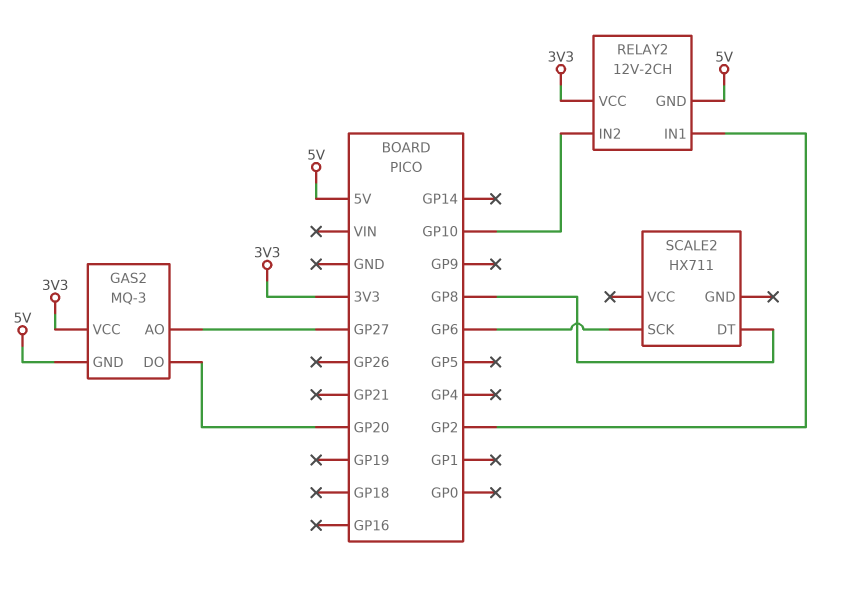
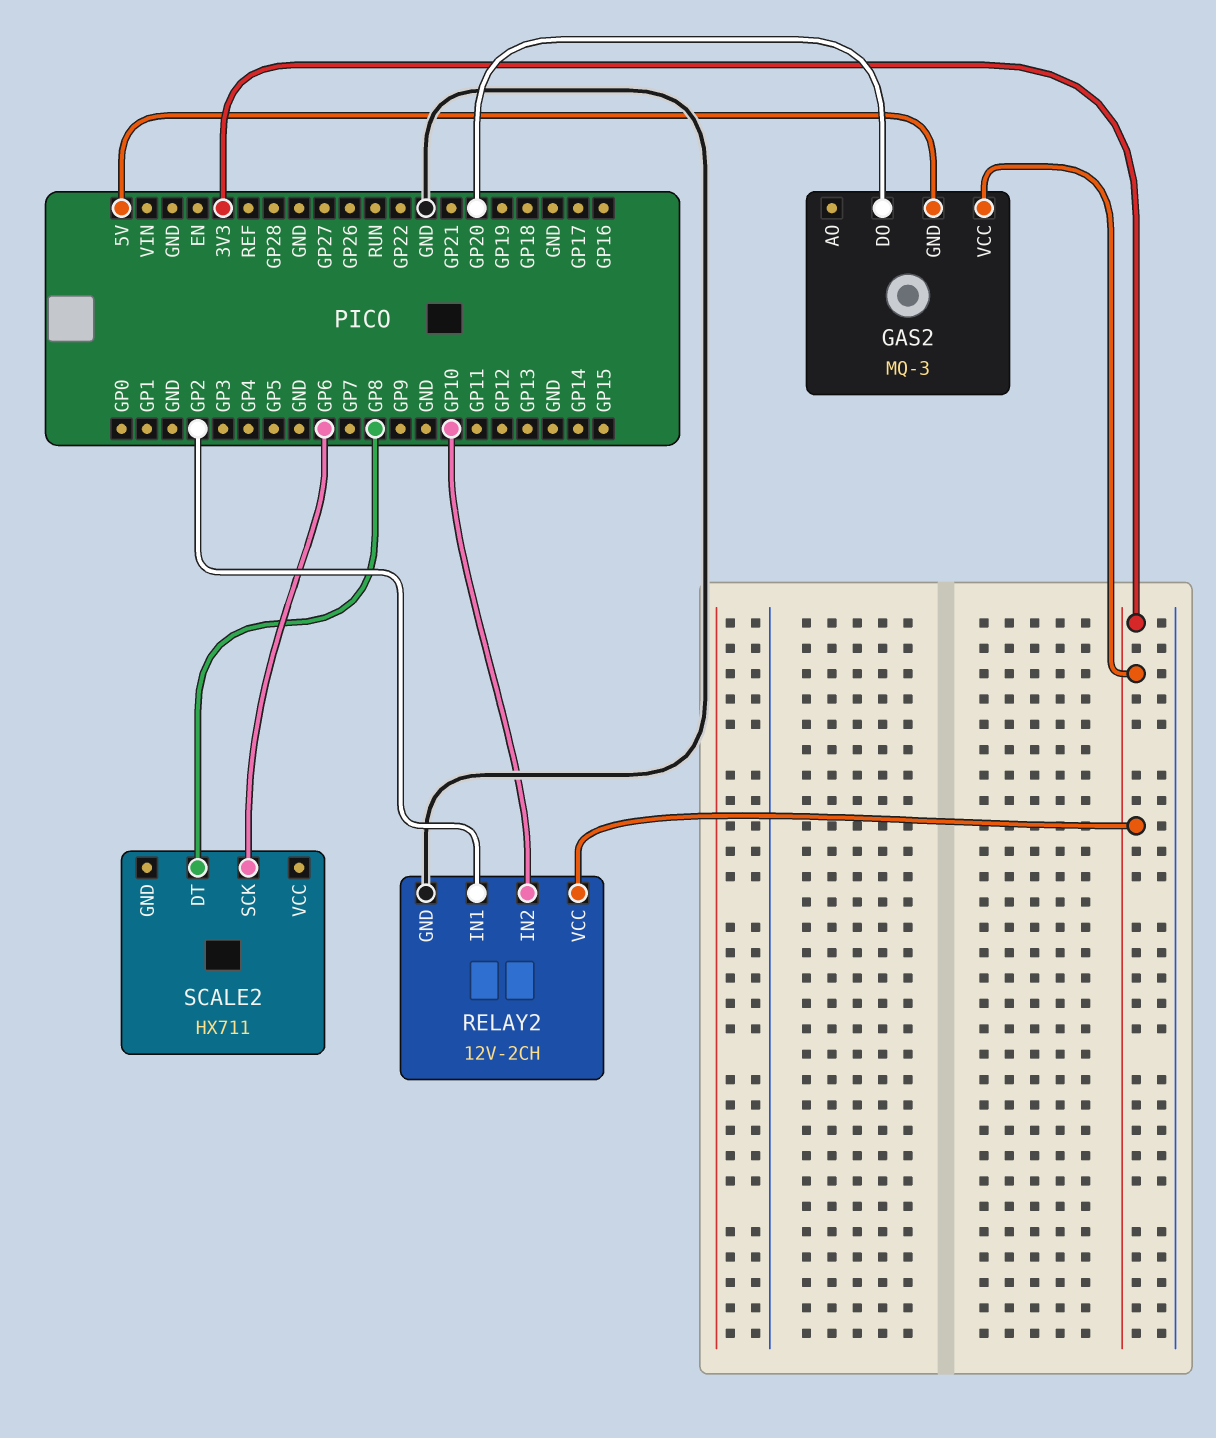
GAS2 pin AO: GP27 -> none
RELAY2 pin GND: 5V -> GND

